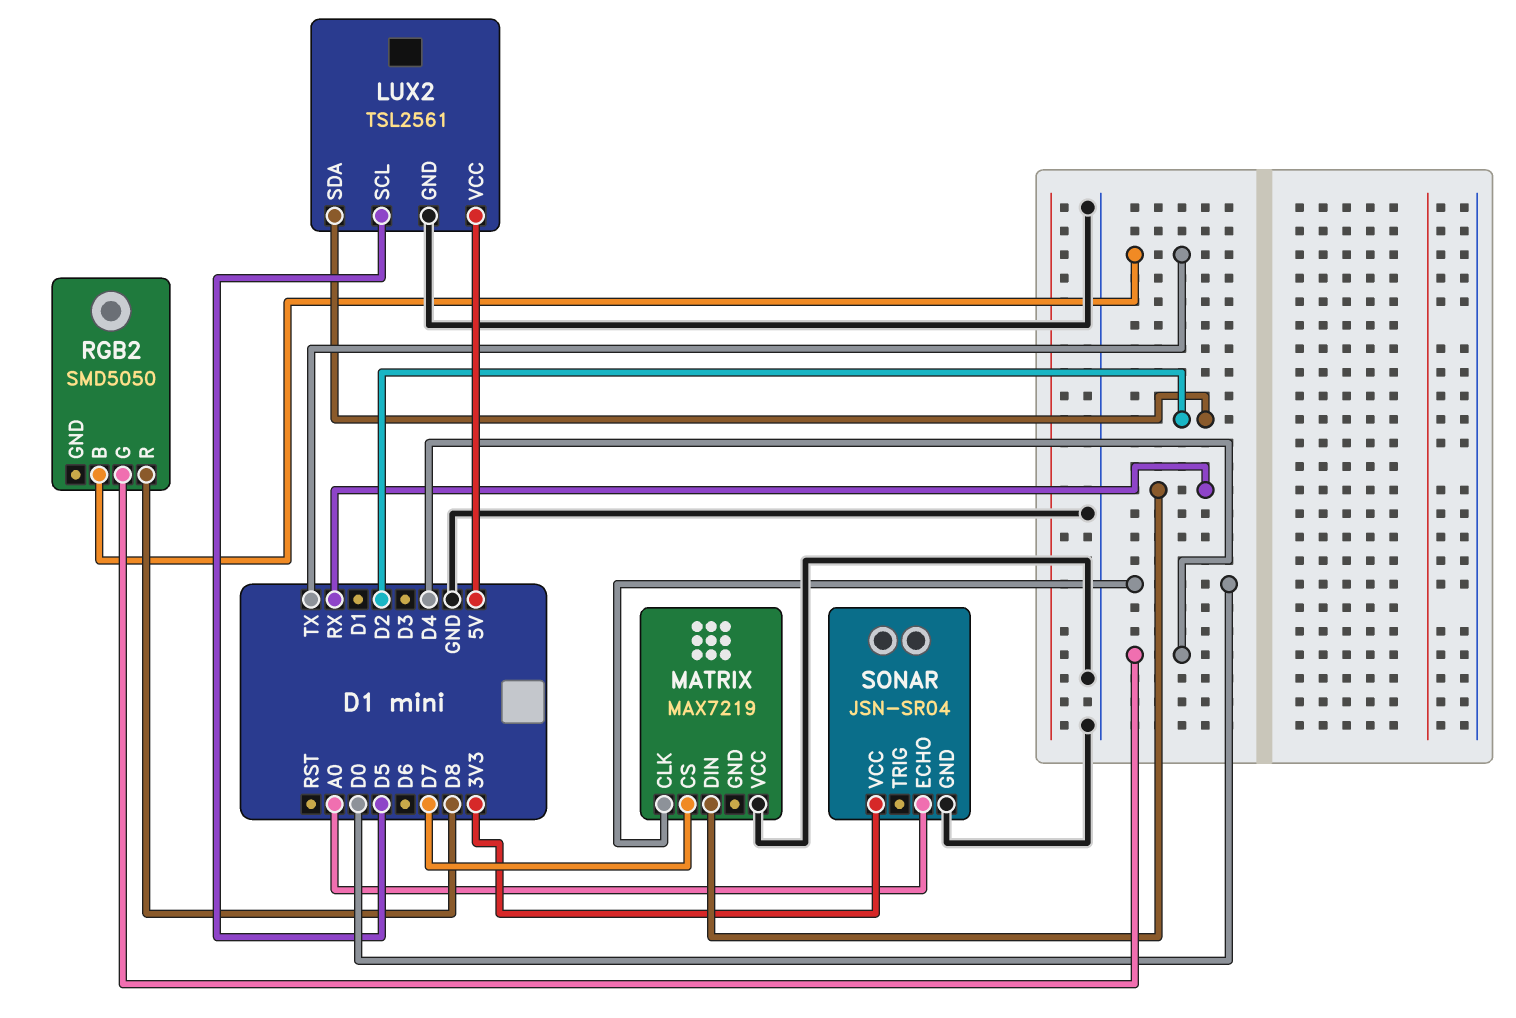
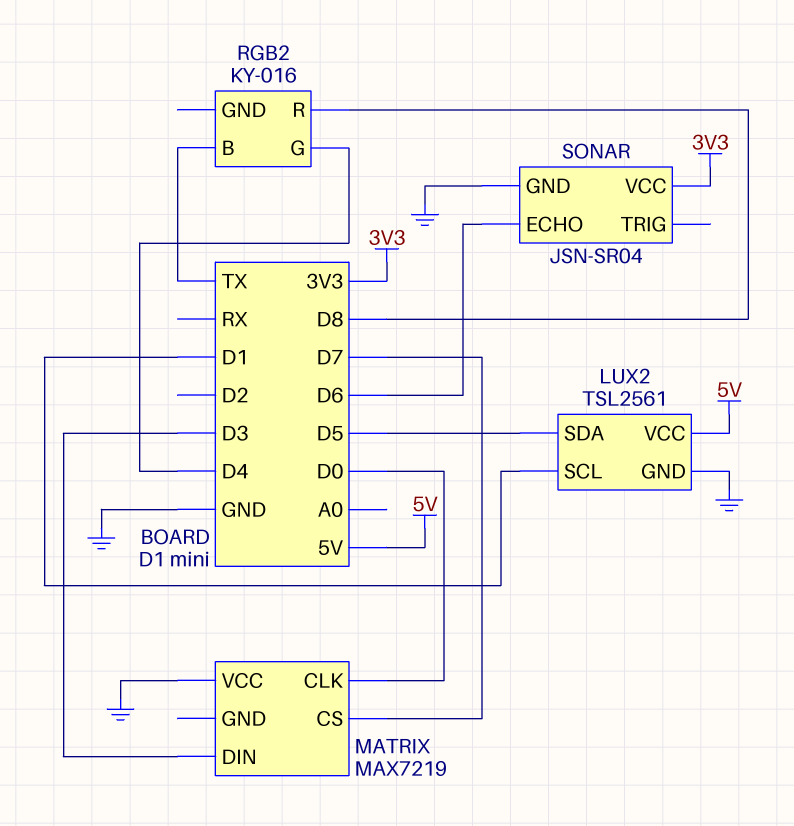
LUX2 pin SCL: D5 -> D1
LUX2 pin SDA: D2 -> D5
MATRIX pin DIN: RX -> D3
RGB2: SMD5050 -> KY-016
SONAR pin ECHO: A0 -> D6

